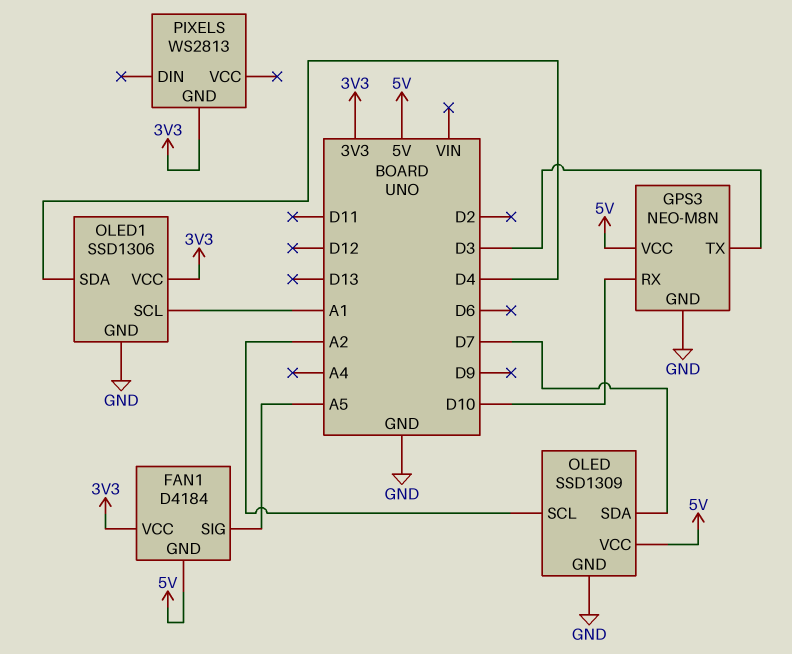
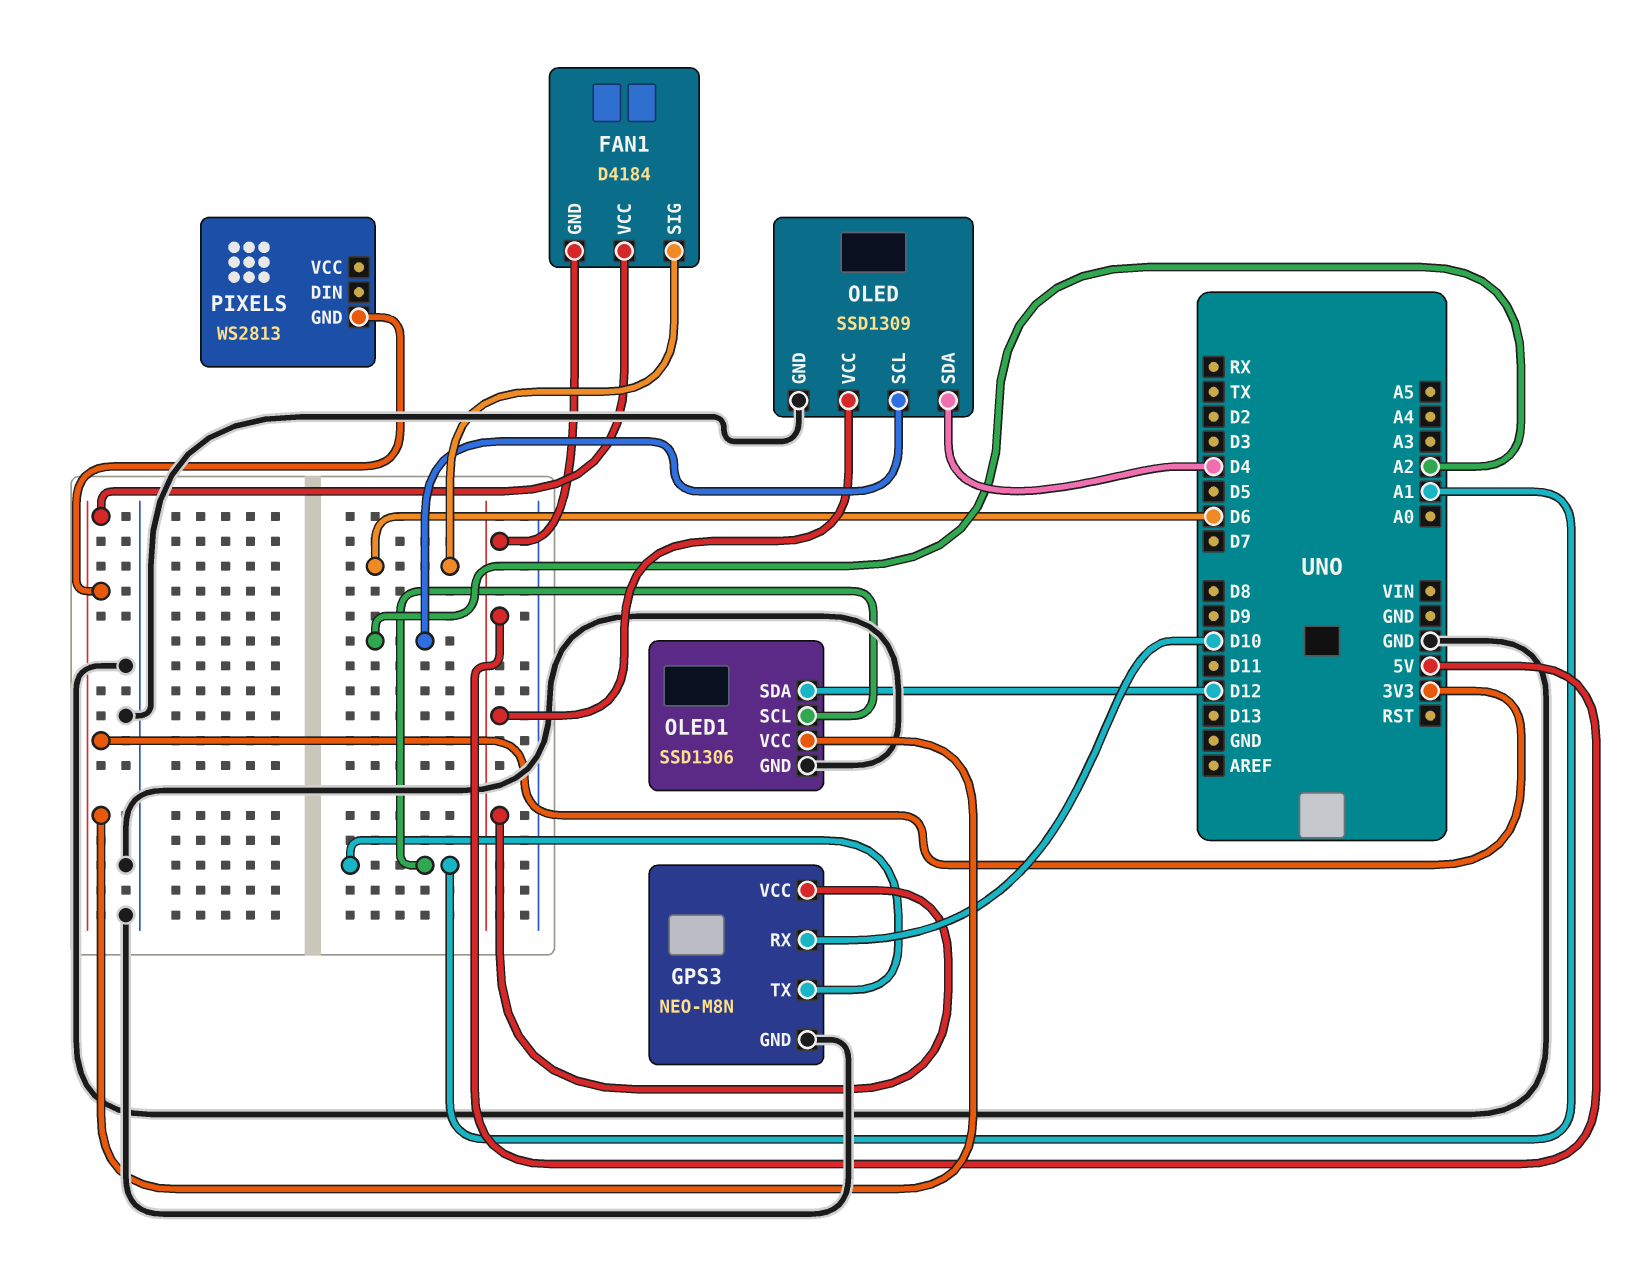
FAN1 pin SIG: A5 -> D6
GPS3 pin TX: D3 -> A1
OLED pin SDA: D7 -> D4
OLED1 pin SDA: D4 -> D12

